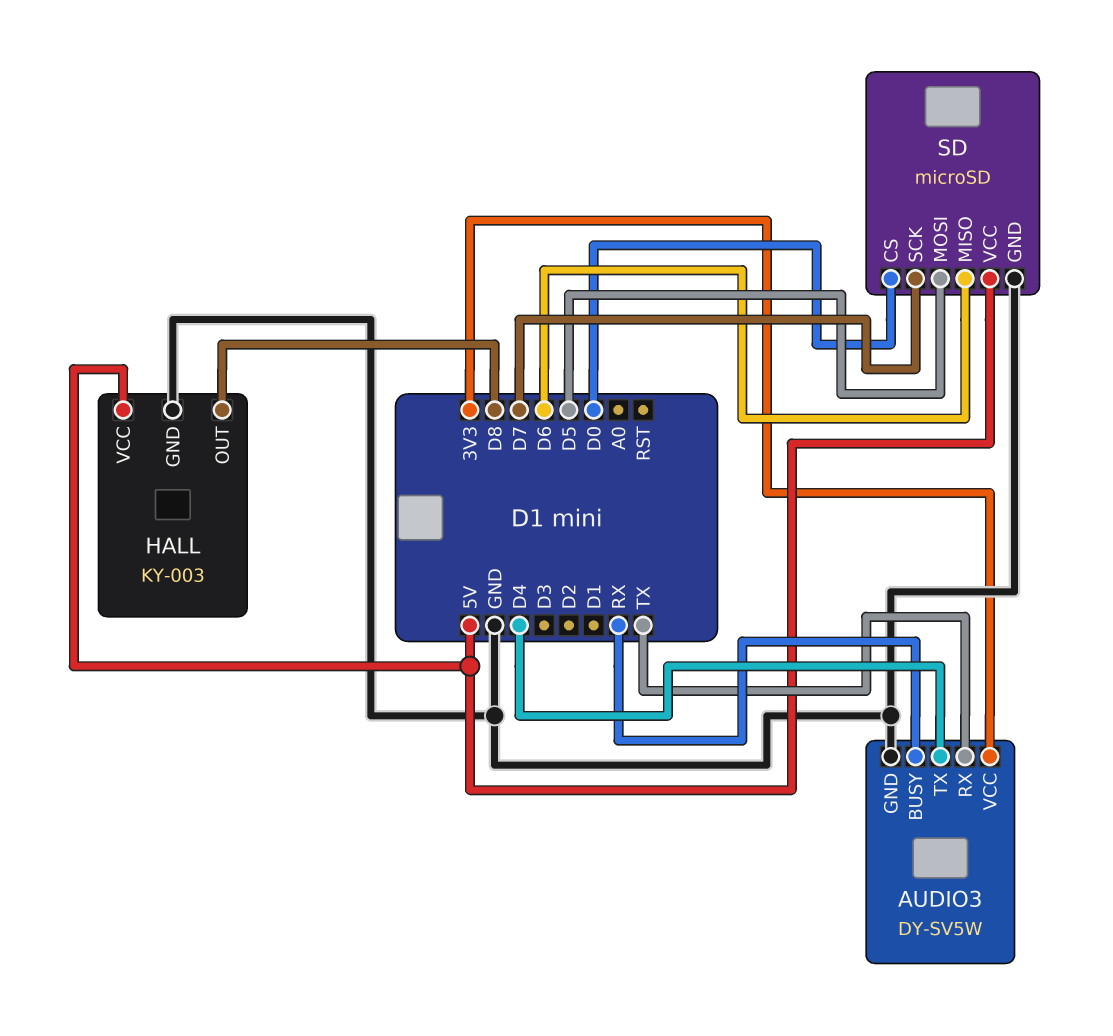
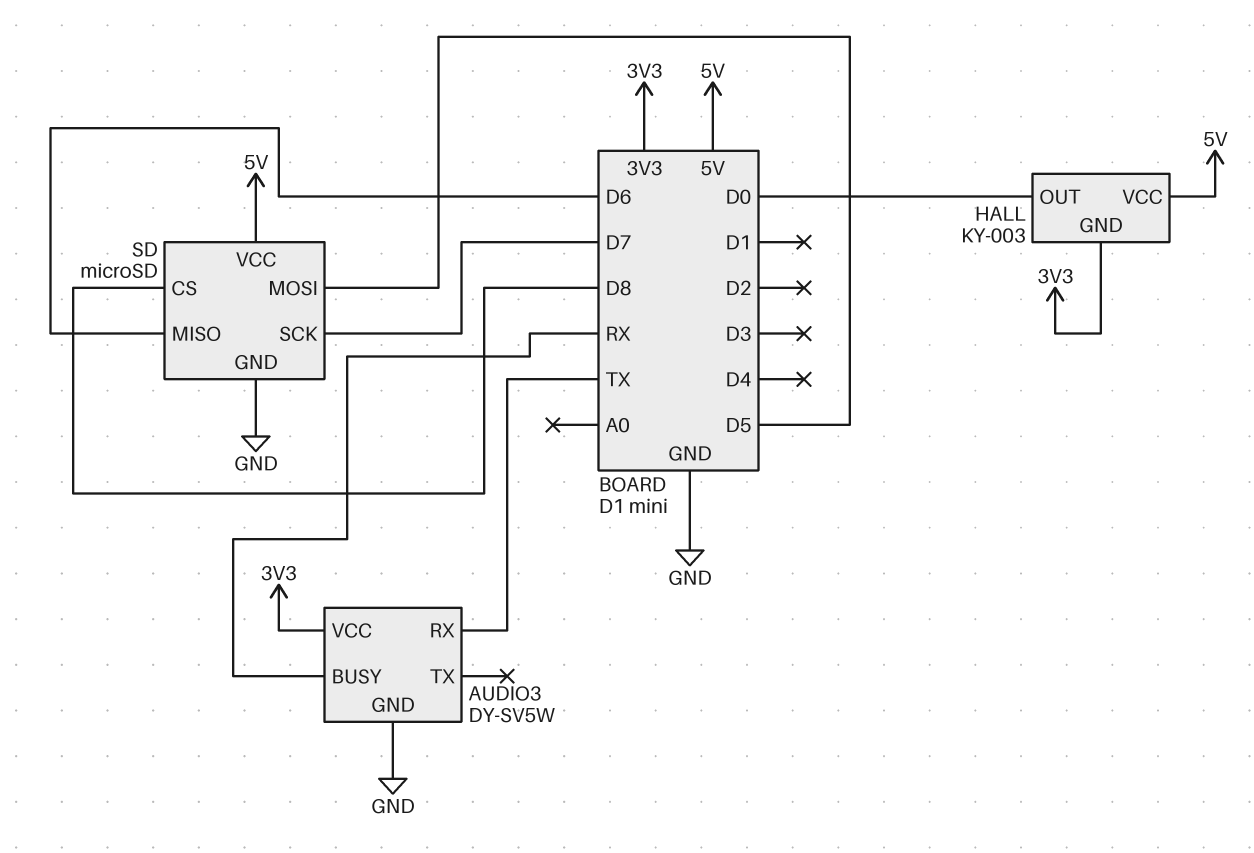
AUDIO3 pin TX: D4 -> none
HALL pin GND: GND -> 3V3
HALL pin OUT: D8 -> D0
SD pin CS: D0 -> D8

